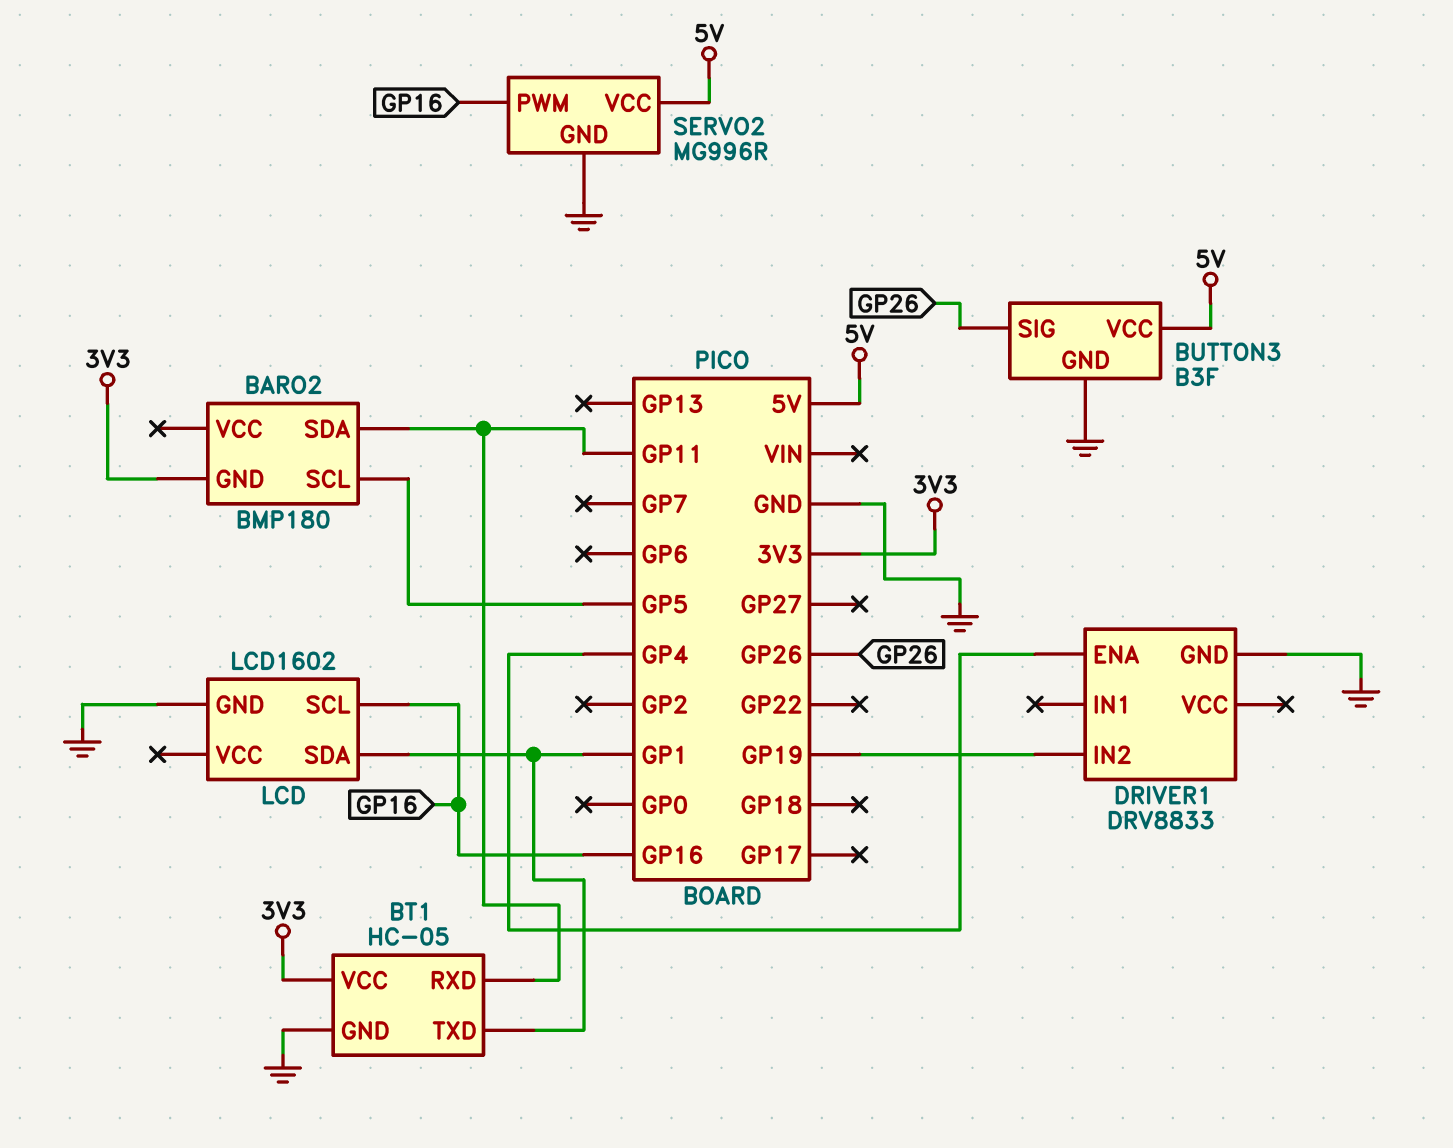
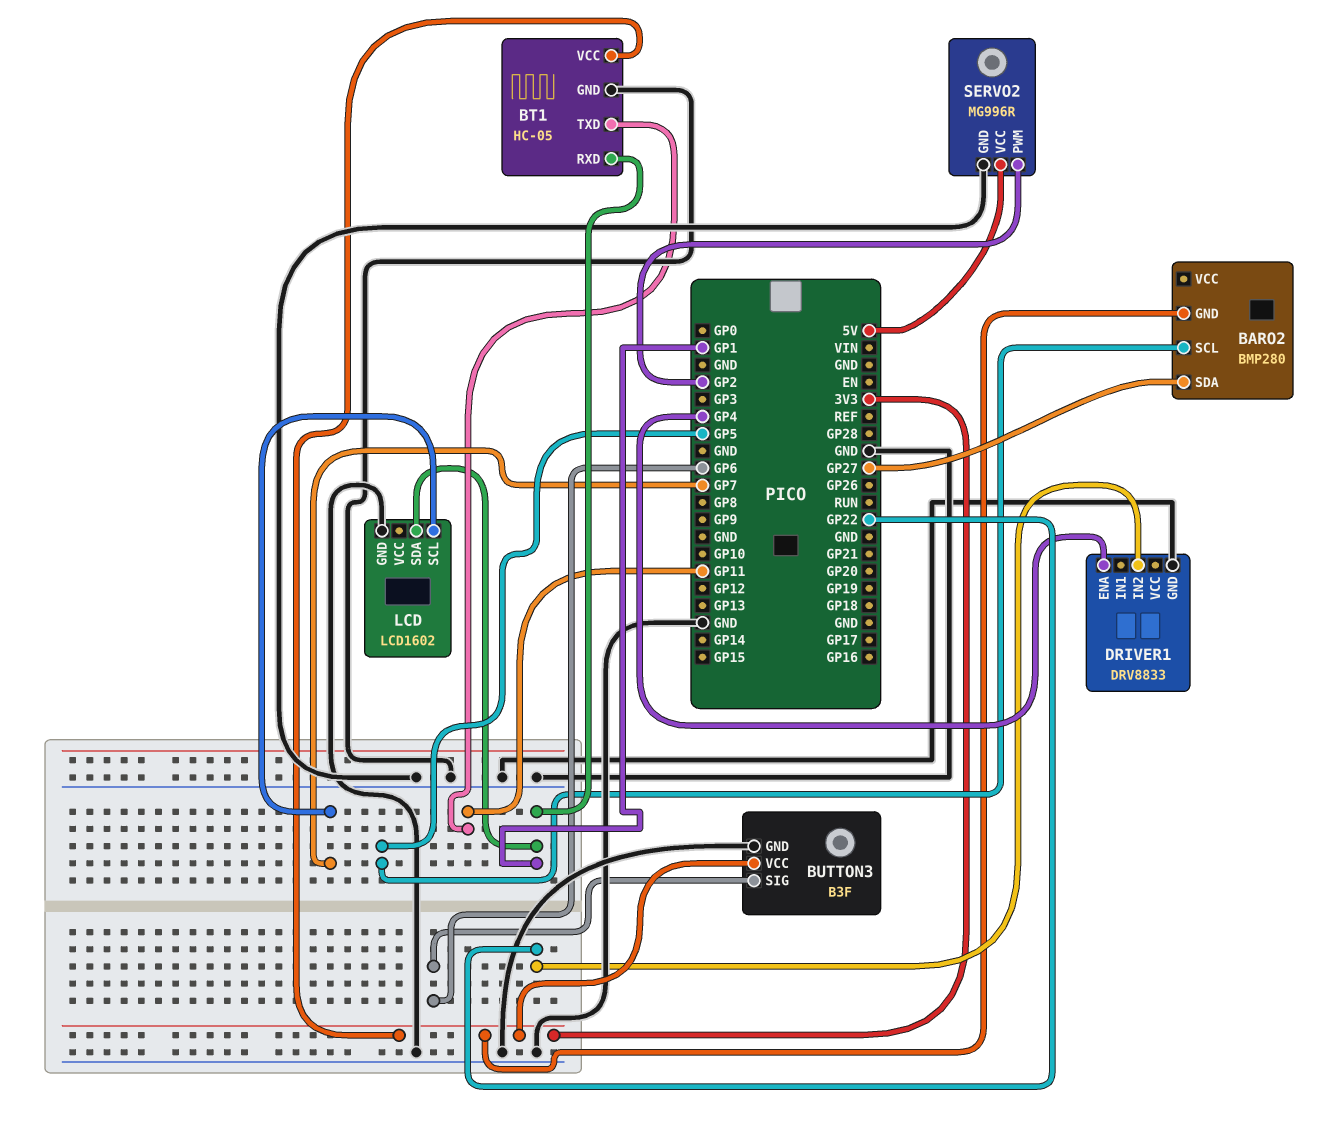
BARO2: BMP180 -> BMP280
BARO2 pin SDA: GP11 -> GP27
BT1 pin RXD: GP11 -> GP1
BT1 pin TXD: GP1 -> GP11
BUTTON3 pin SIG: GP26 -> GP6
BUTTON3 pin VCC: 5V -> 3V3
DRIVER1 pin IN2: GP19 -> GP22
LCD pin SCL: GP16 -> GP7
SERVO2 pin PWM: GP16 -> GP2

